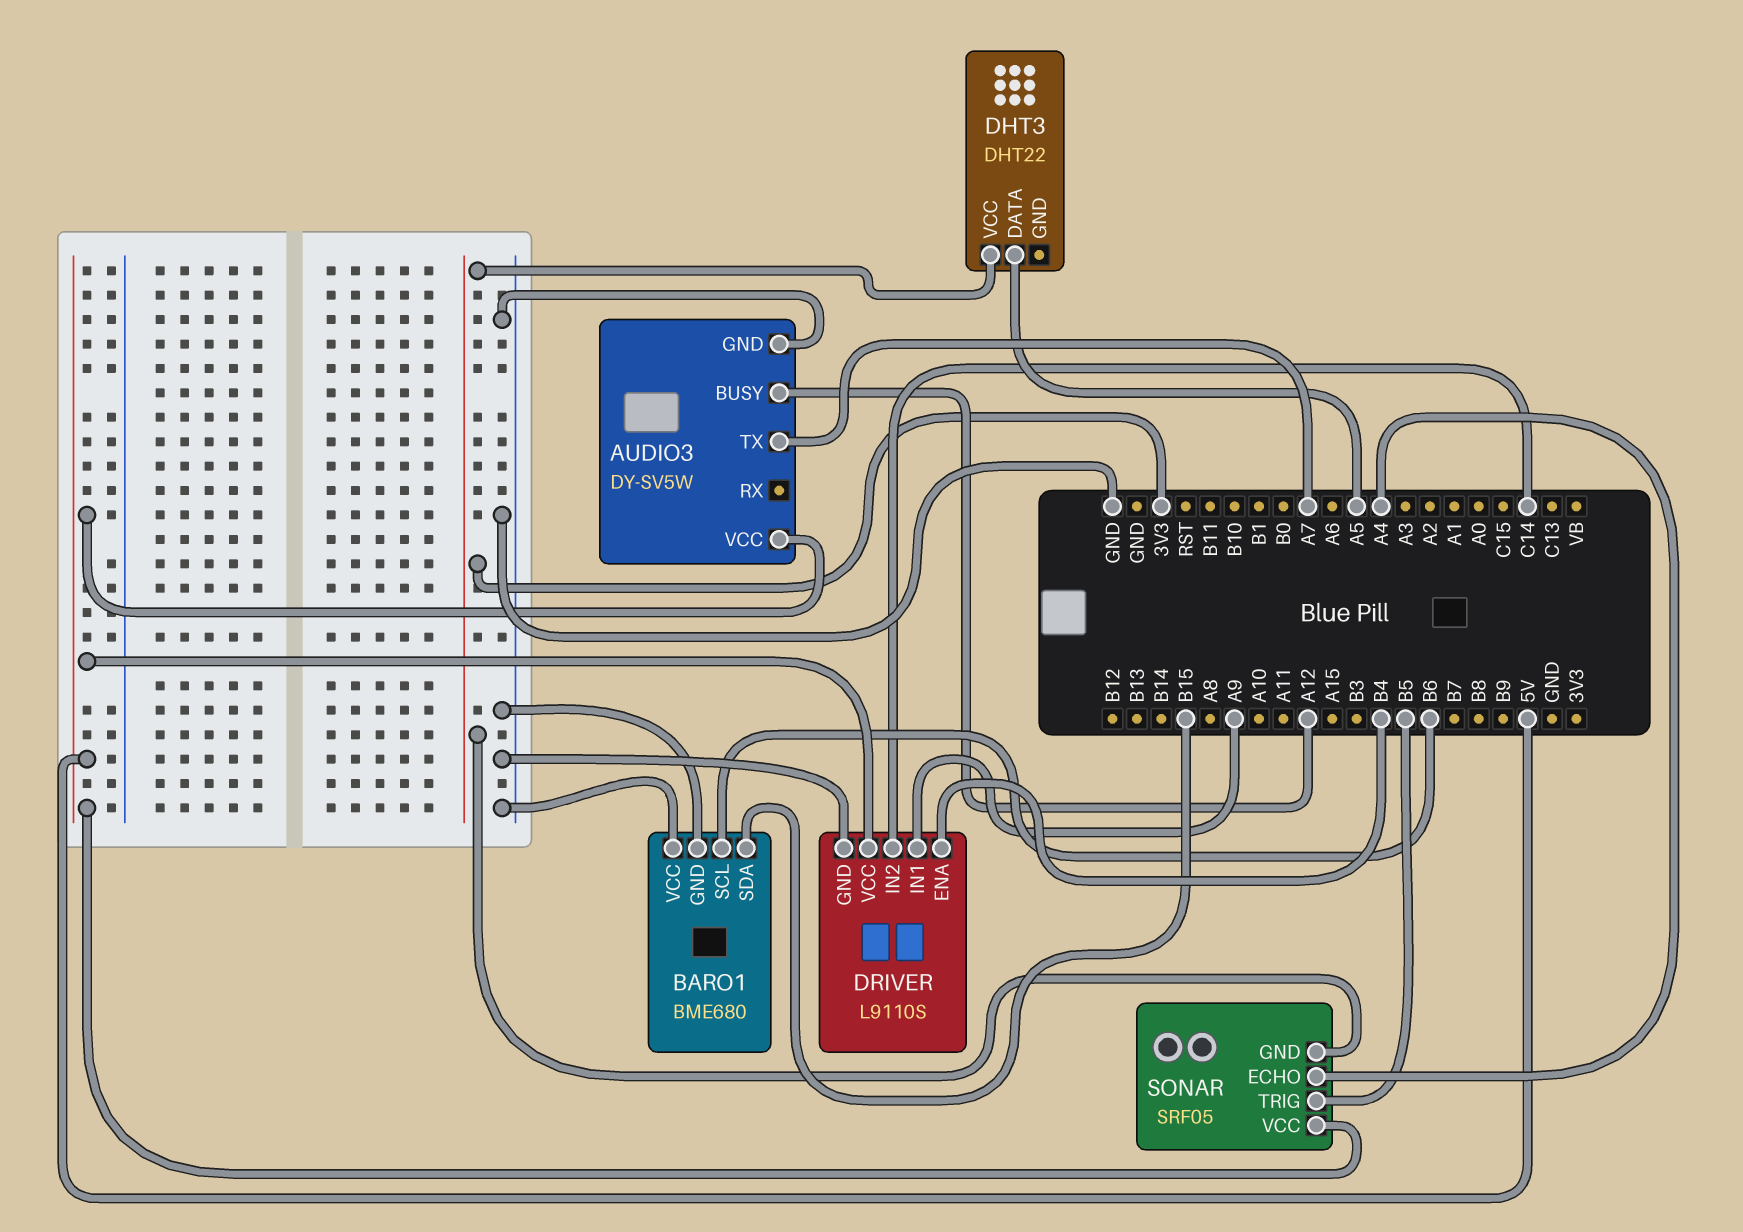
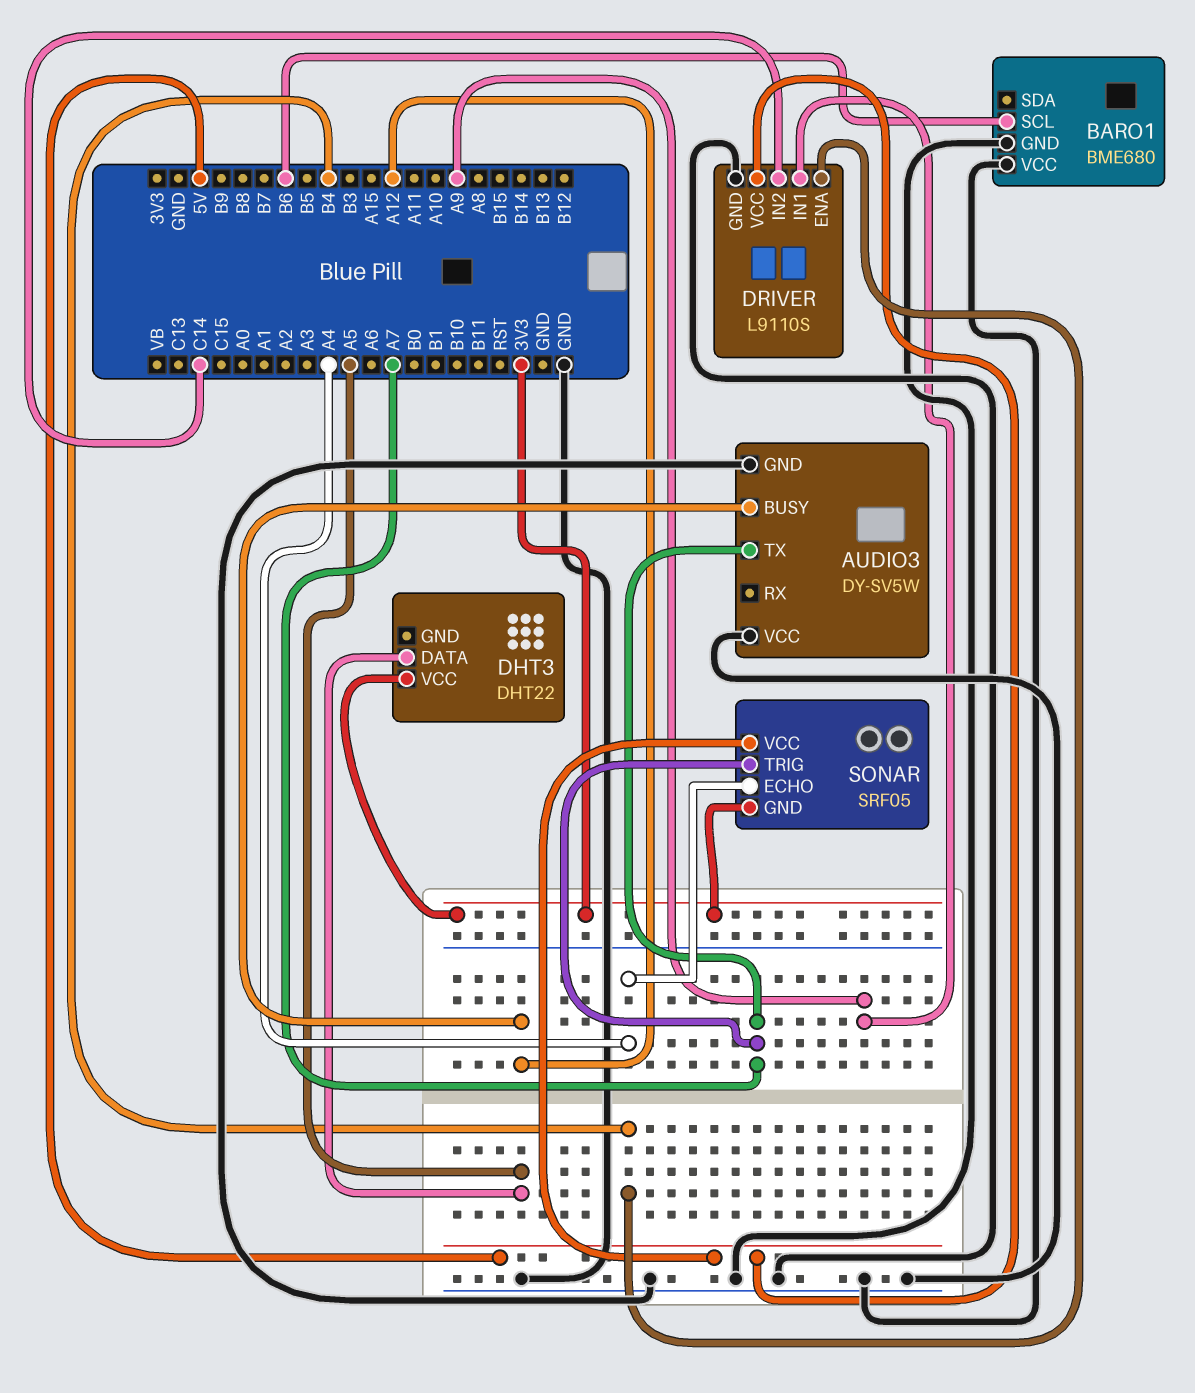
AUDIO3 pin VCC: 5V -> GND
BARO1 pin SDA: B15 -> none
SONAR pin TRIG: B5 -> A7

